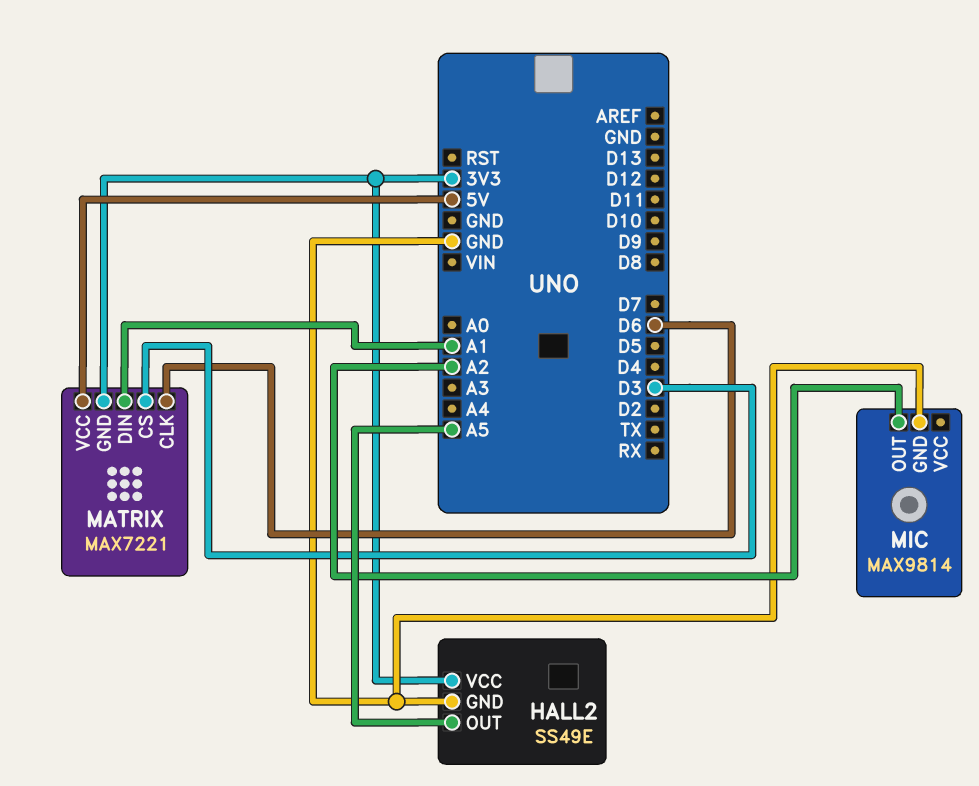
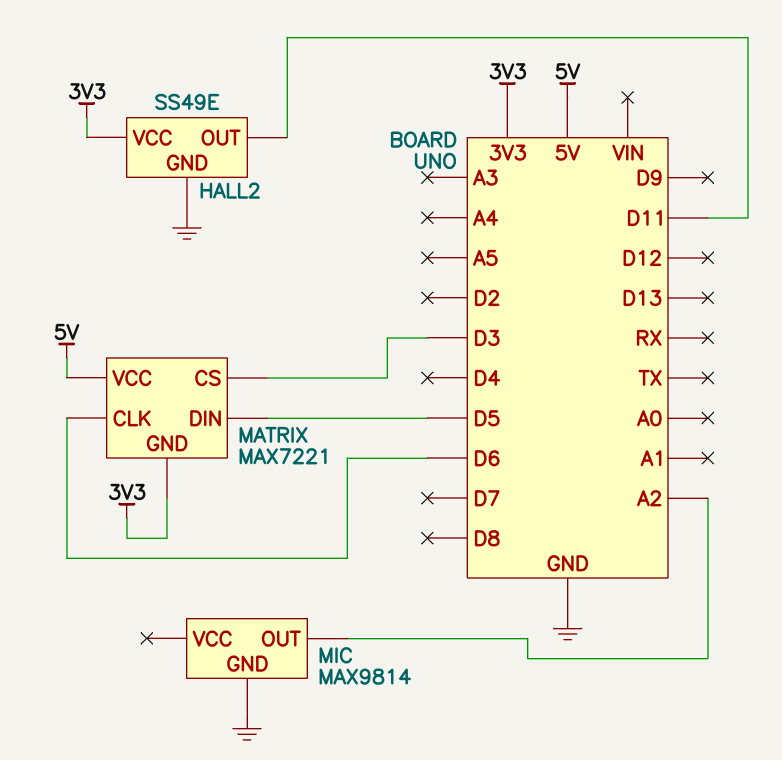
HALL2 pin OUT: A5 -> D11
MATRIX pin DIN: A1 -> D5

